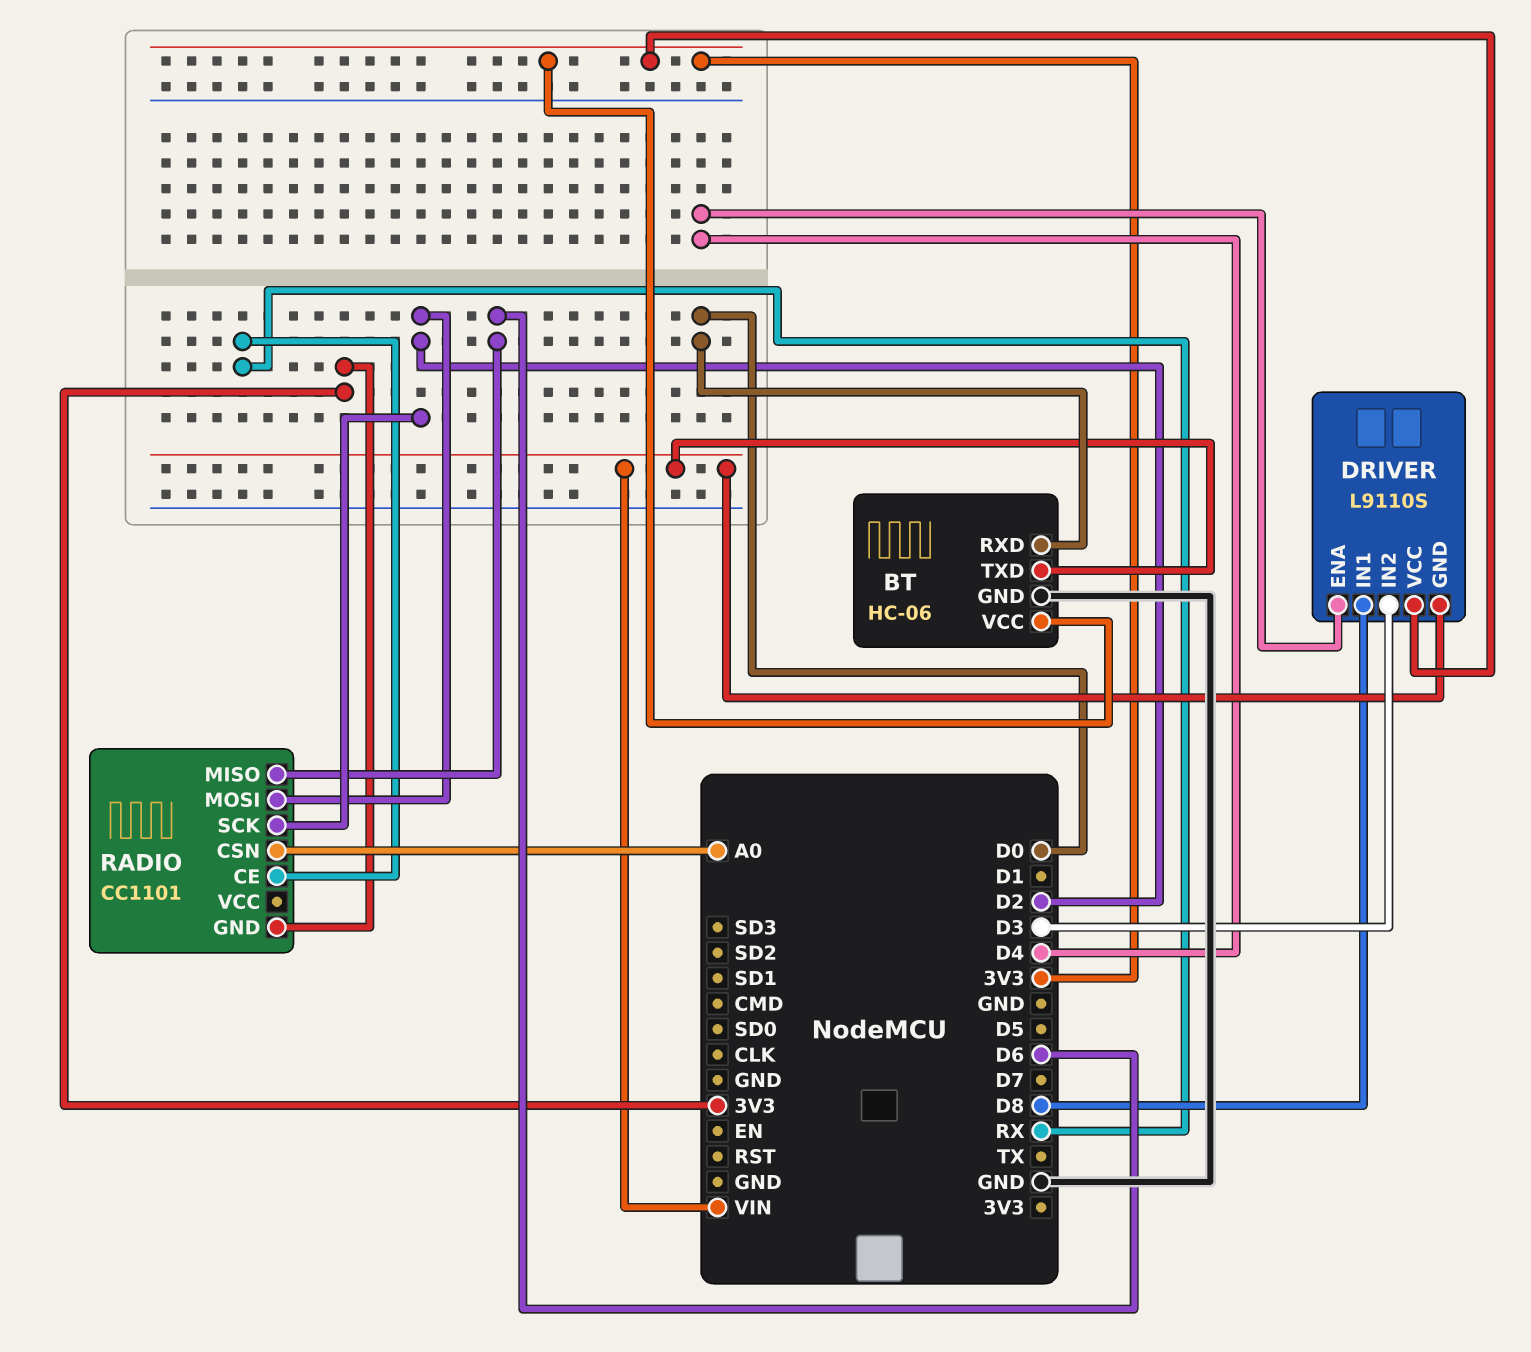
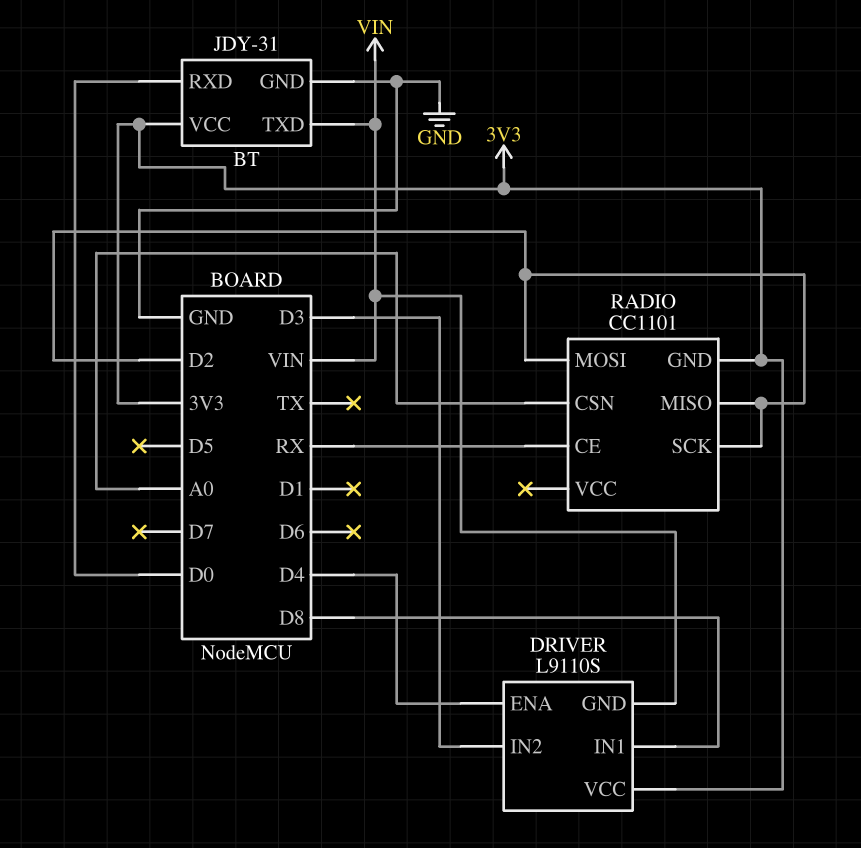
BT: HC-06 -> JDY-31
RADIO pin MISO: D6 -> D2

